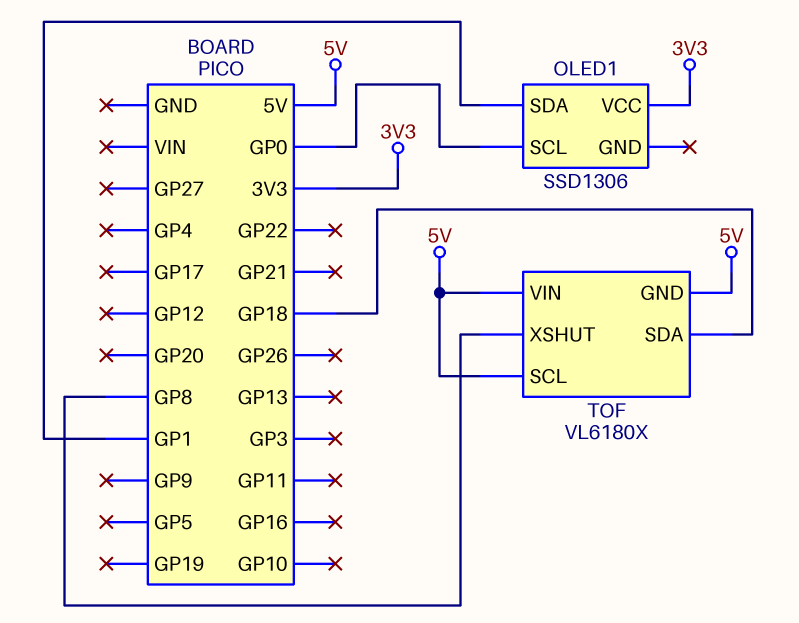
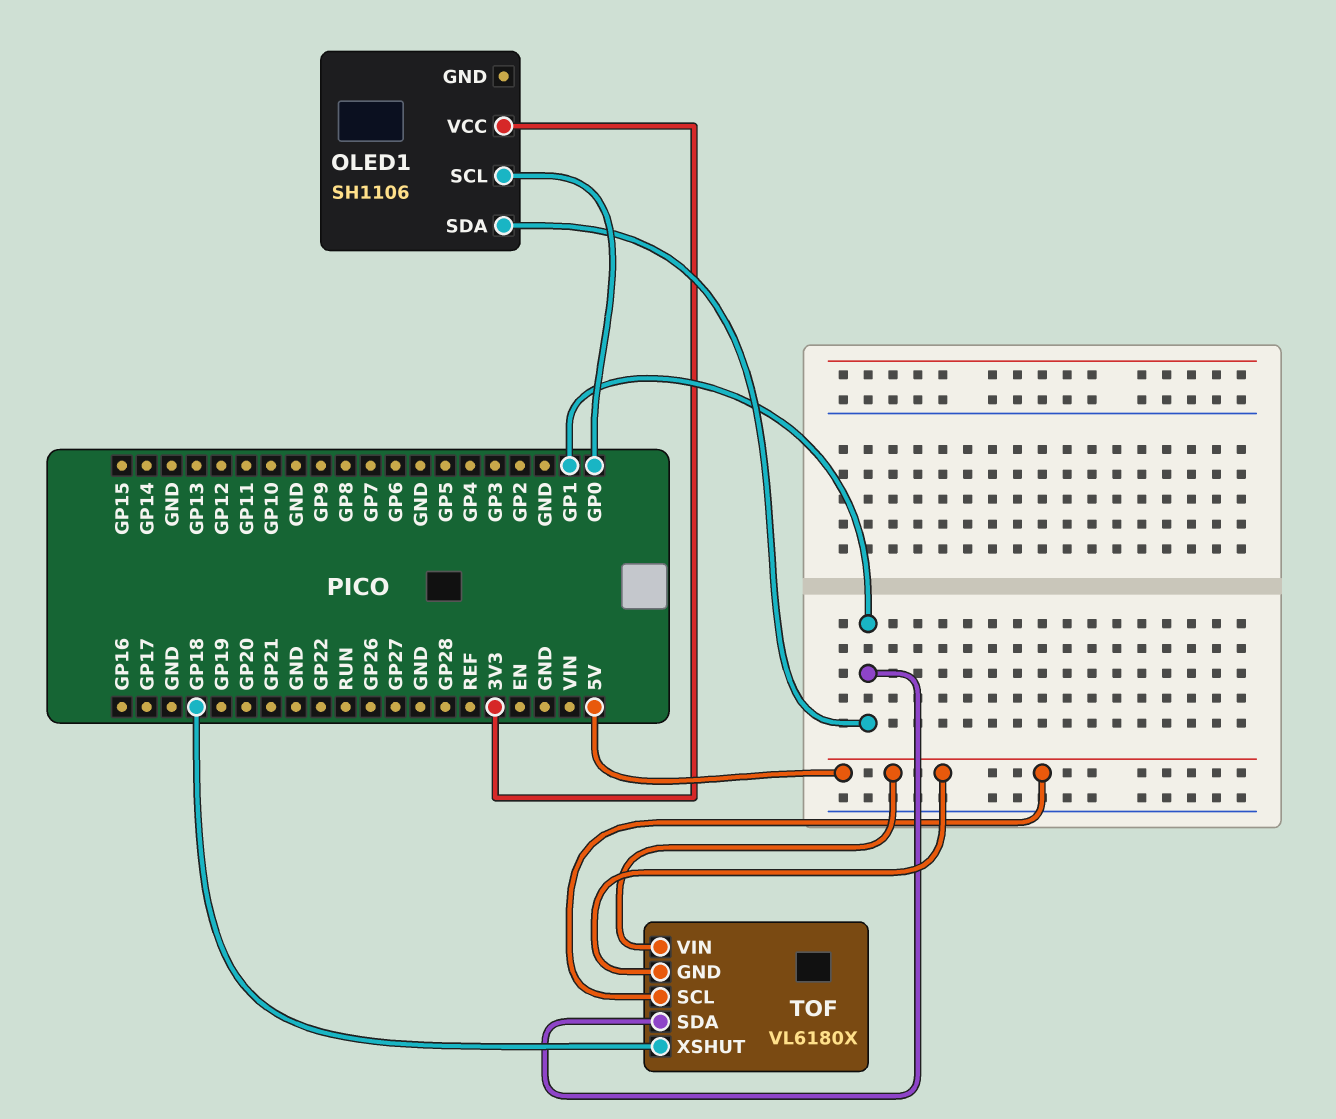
OLED1: SSD1306 -> SH1106
TOF pin SDA: GP18 -> GP1
TOF pin XSHUT: GP8 -> GP18

